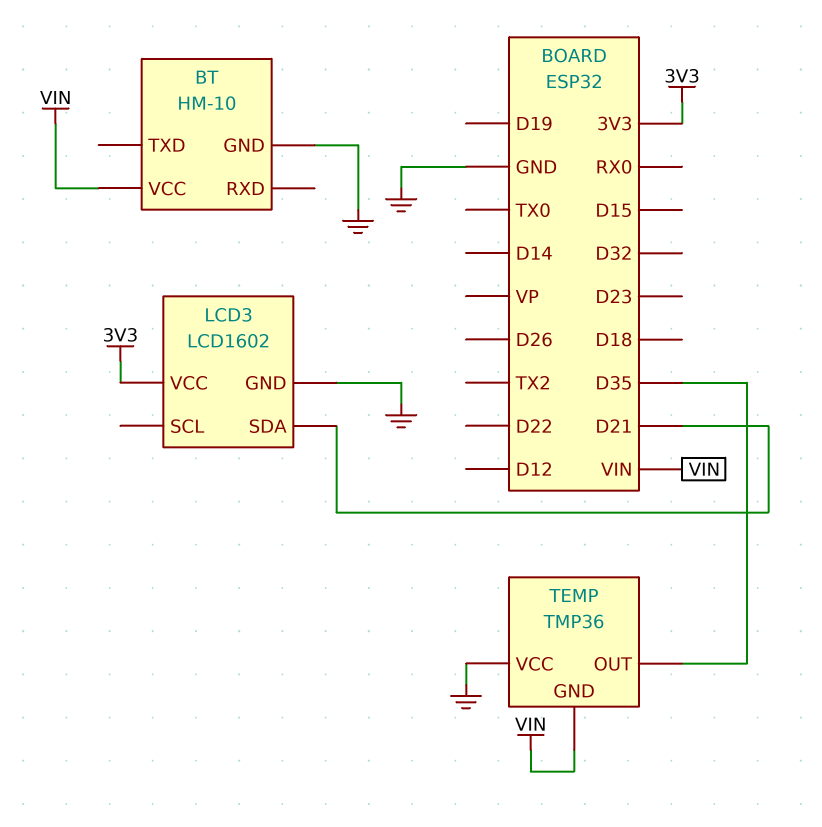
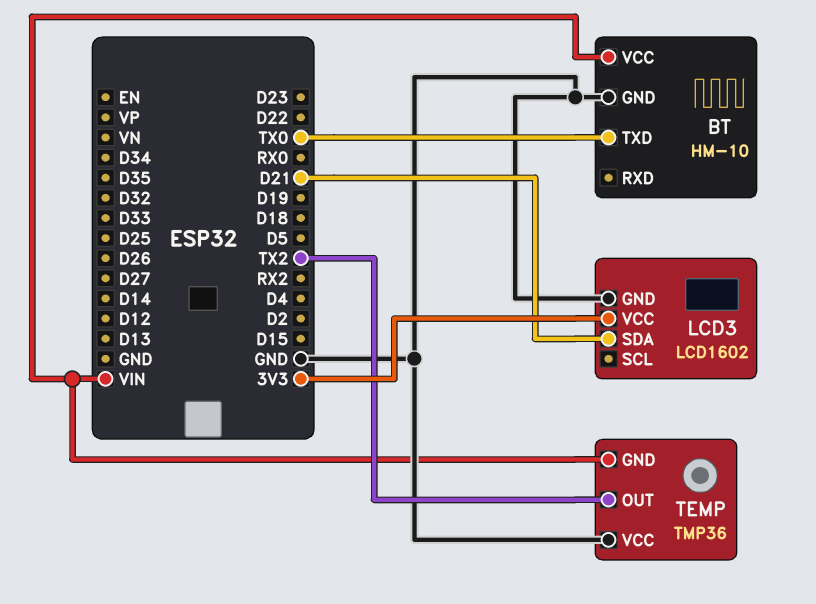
BT pin TXD: none -> TX0
TEMP pin OUT: D35 -> TX2

